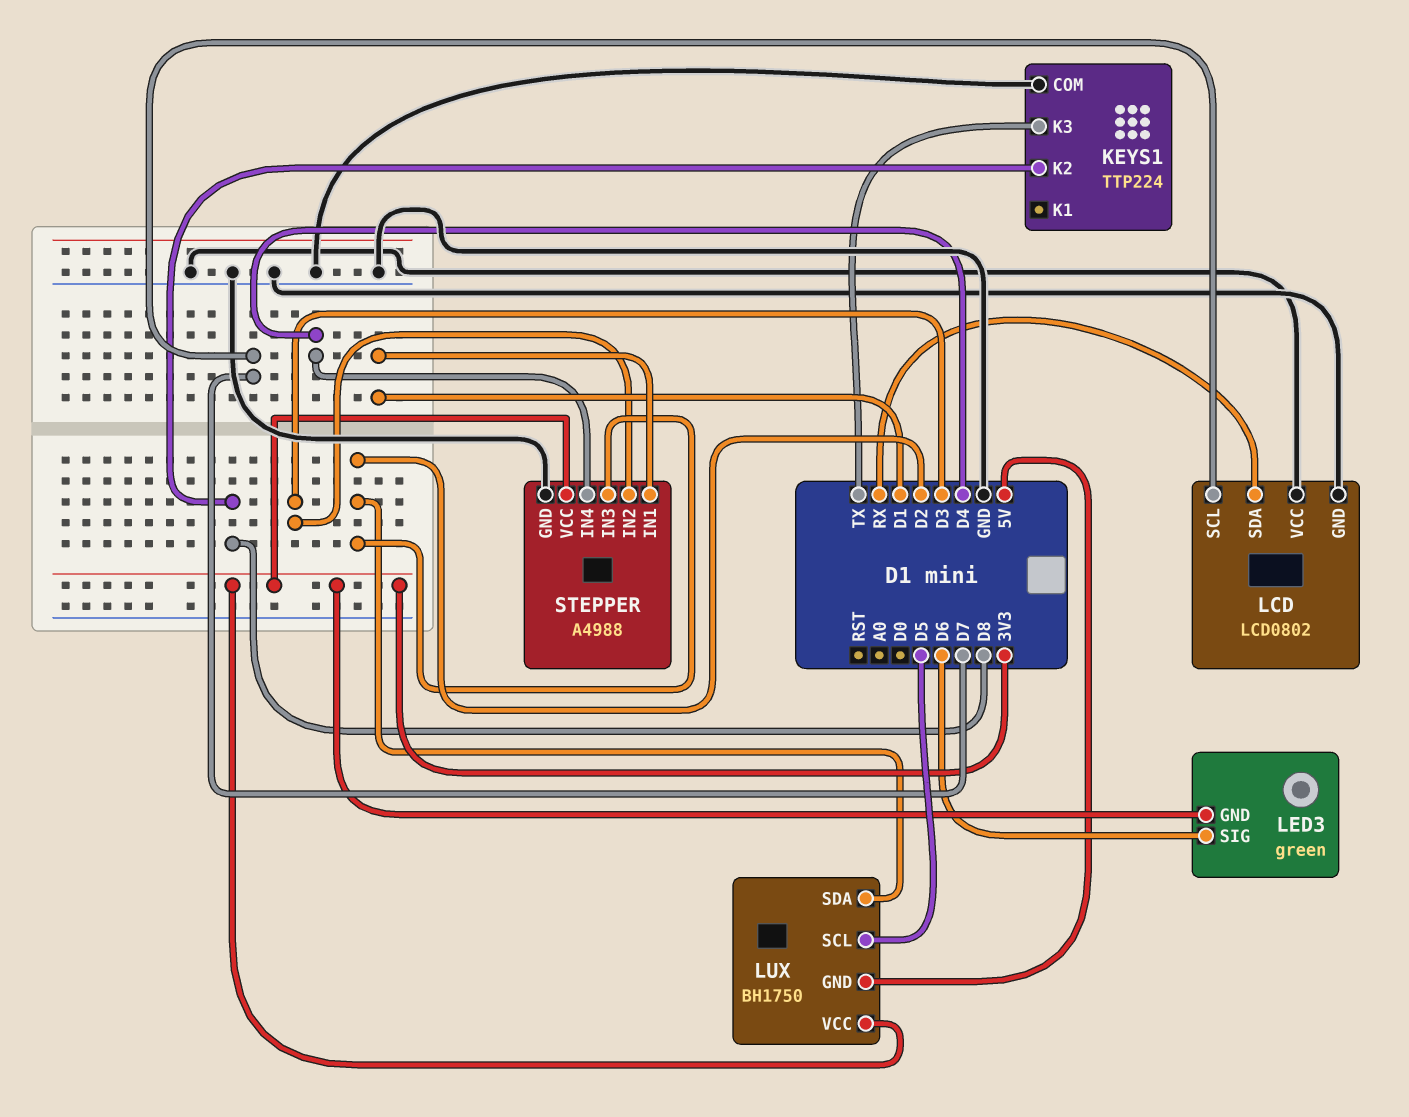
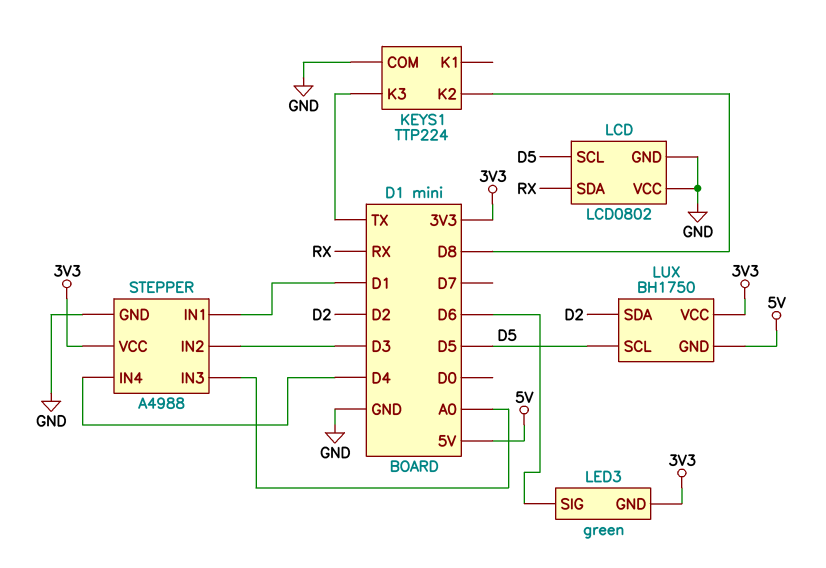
LCD pin SCL: D7 -> D5
STEPPER pin IN3: D2 -> A0

